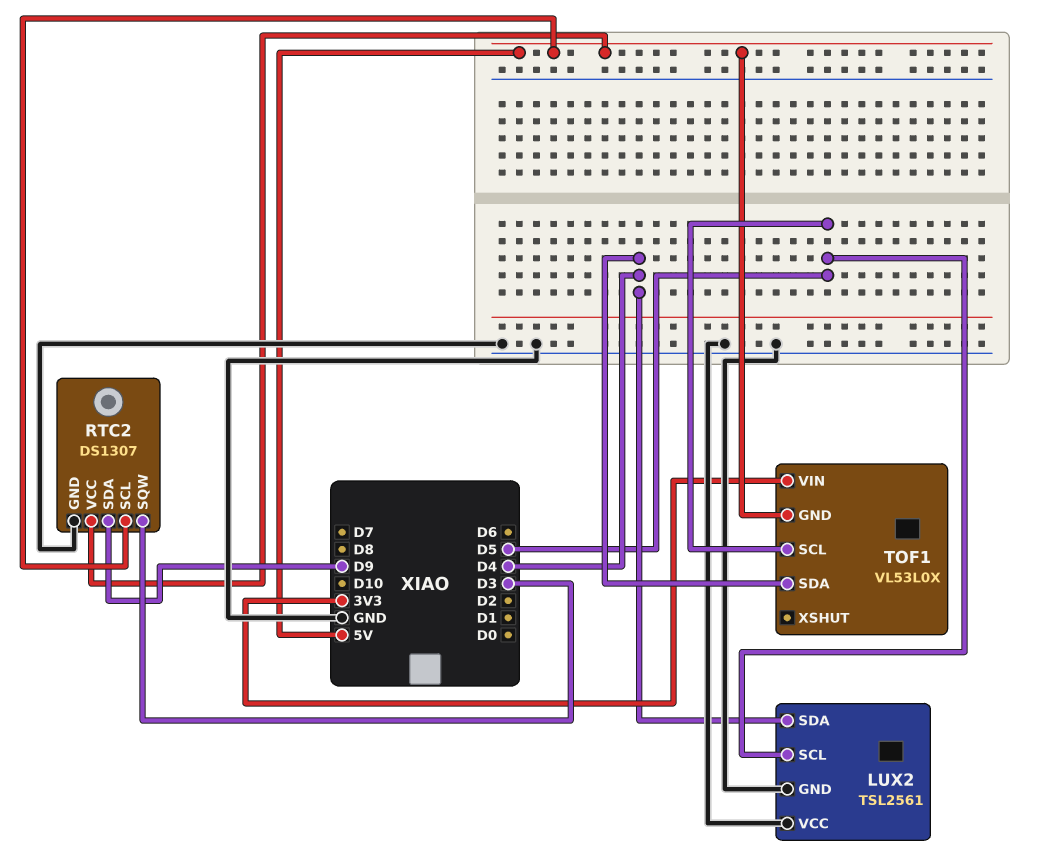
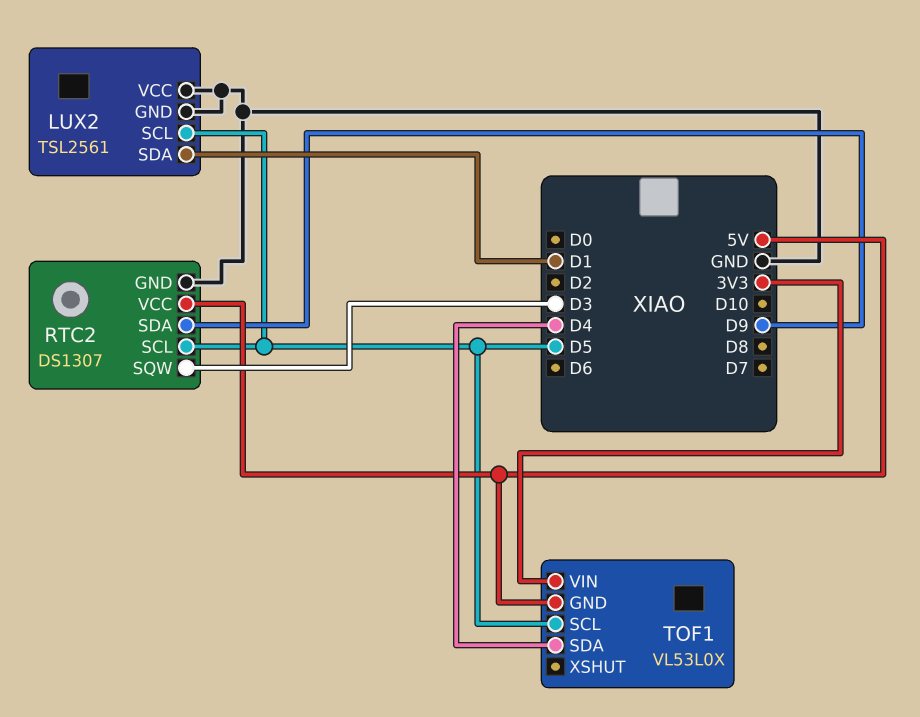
LUX2 pin SDA: D4 -> D1
RTC2 pin SCL: 5V -> D5

